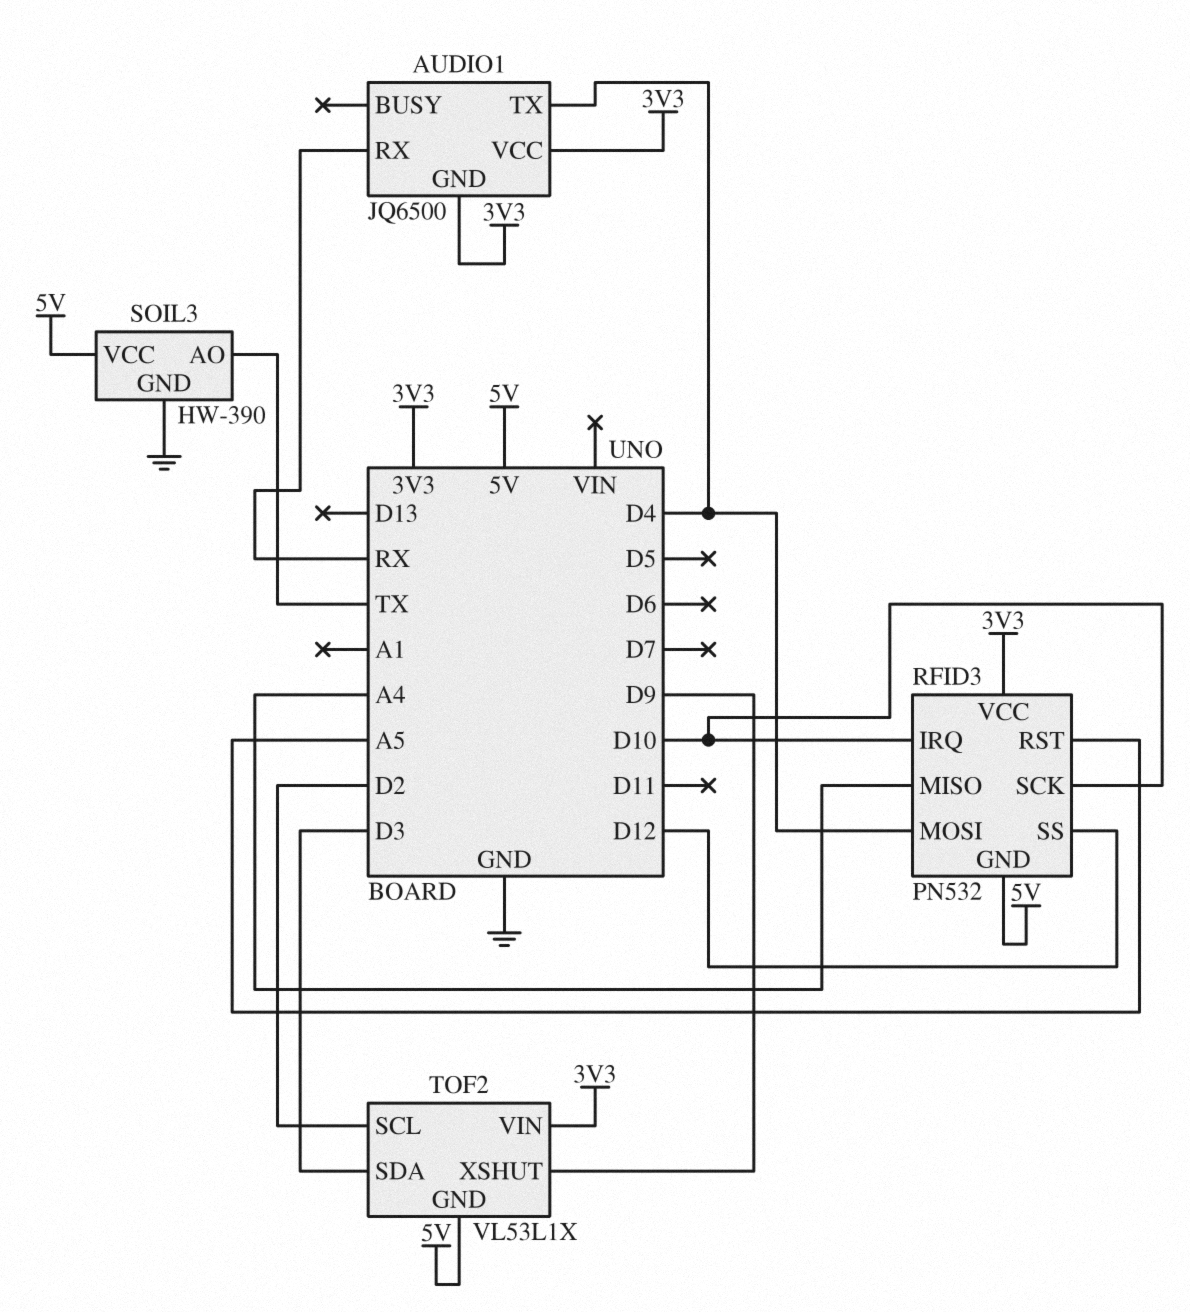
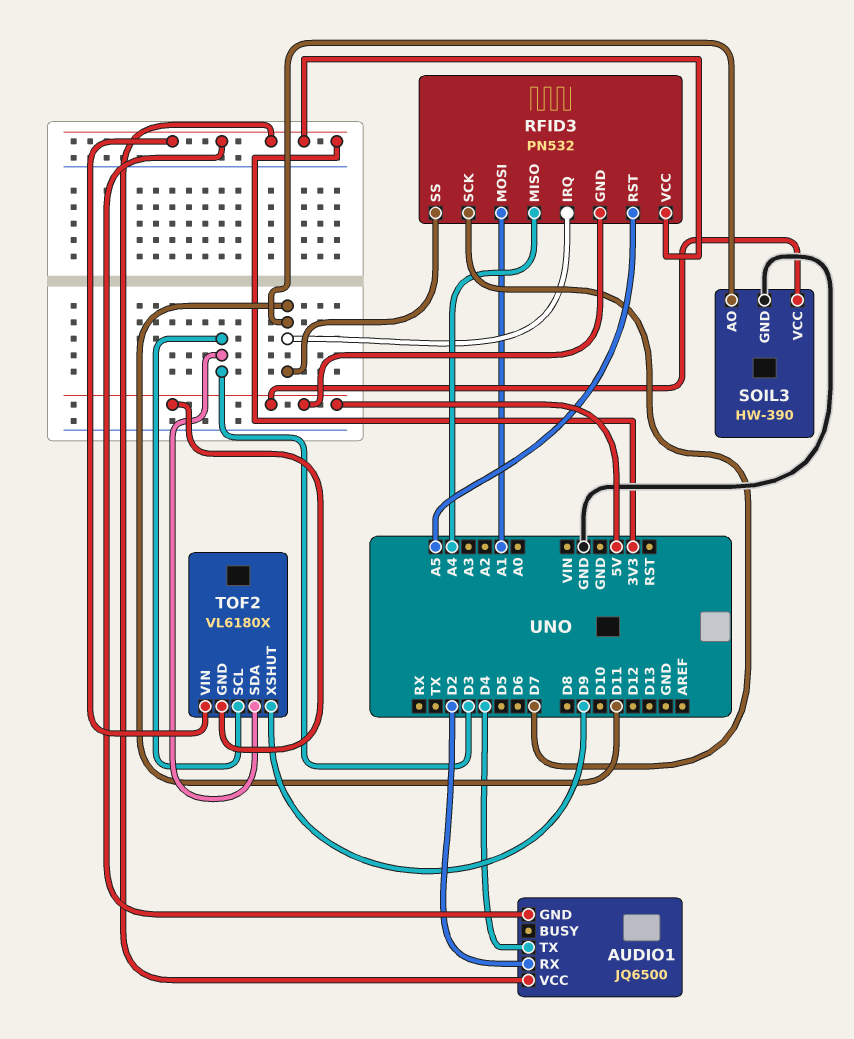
AUDIO1 pin RX: RX -> D2
RFID3 pin IRQ: D10 -> D11
RFID3 pin MOSI: D4 -> A1
RFID3 pin SCK: D10 -> D7
RFID3 pin SS: D12 -> D11
SOIL3 pin AO: TX -> D11
TOF2: VL53L1X -> VL6180X
TOF2 pin SCL: D2 -> D3

